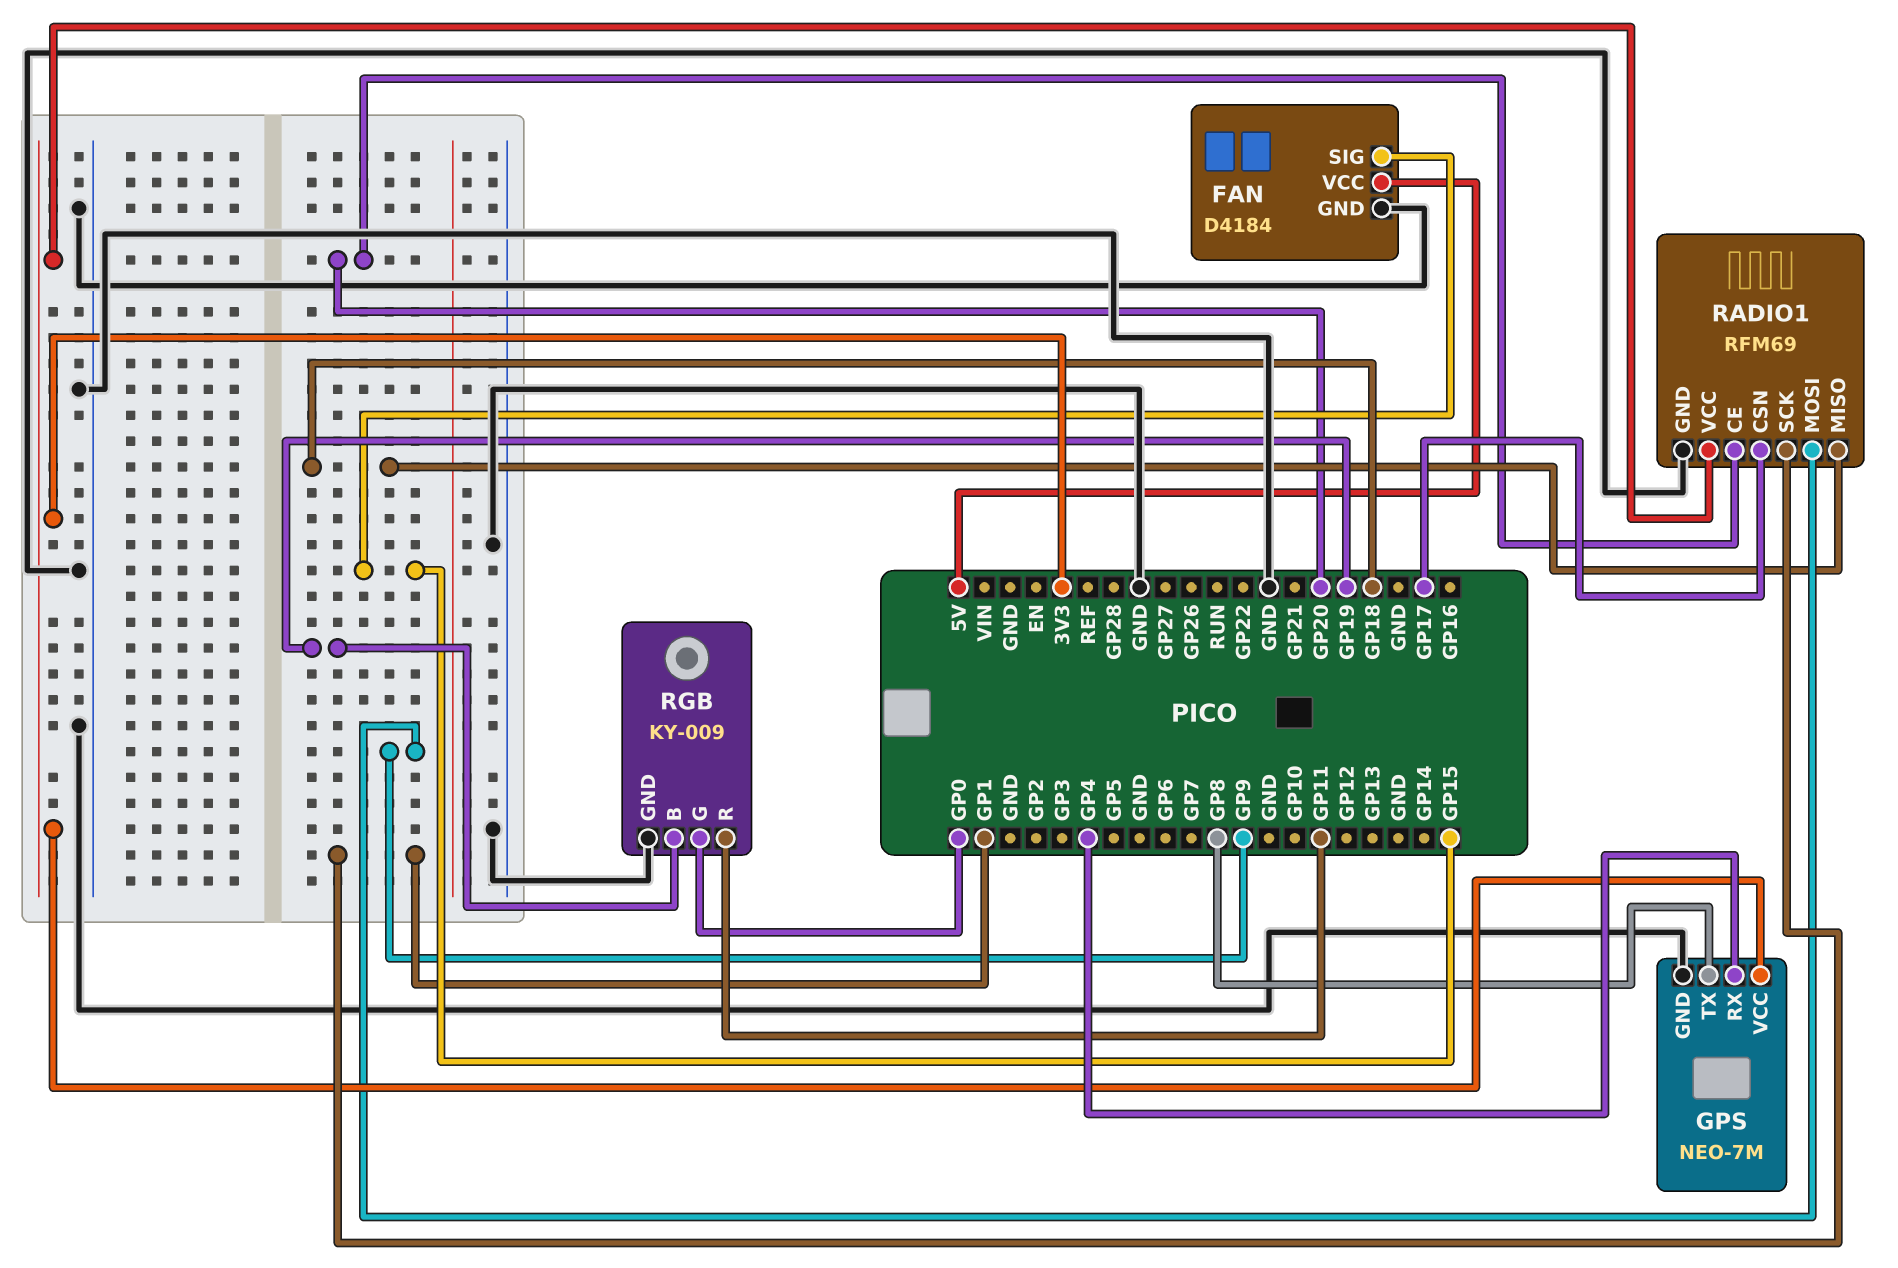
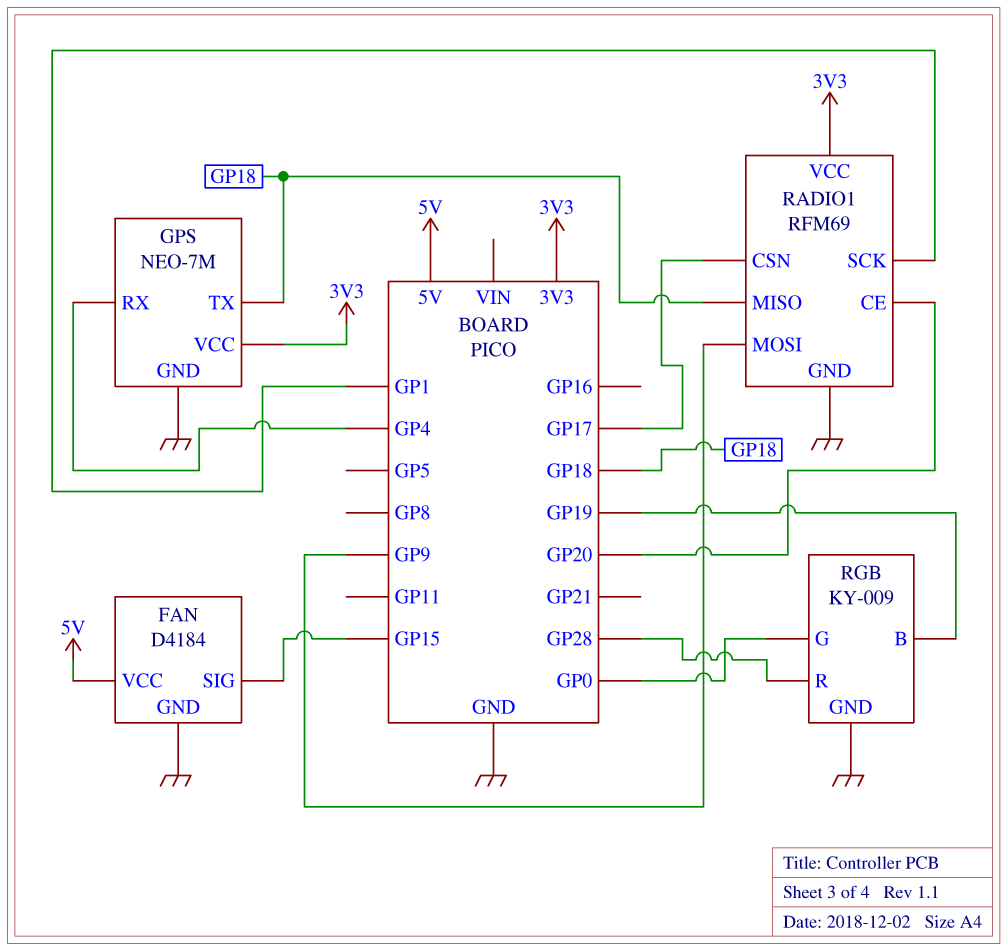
GPS pin TX: GP8 -> GP18
RGB pin R: GP11 -> GP28

